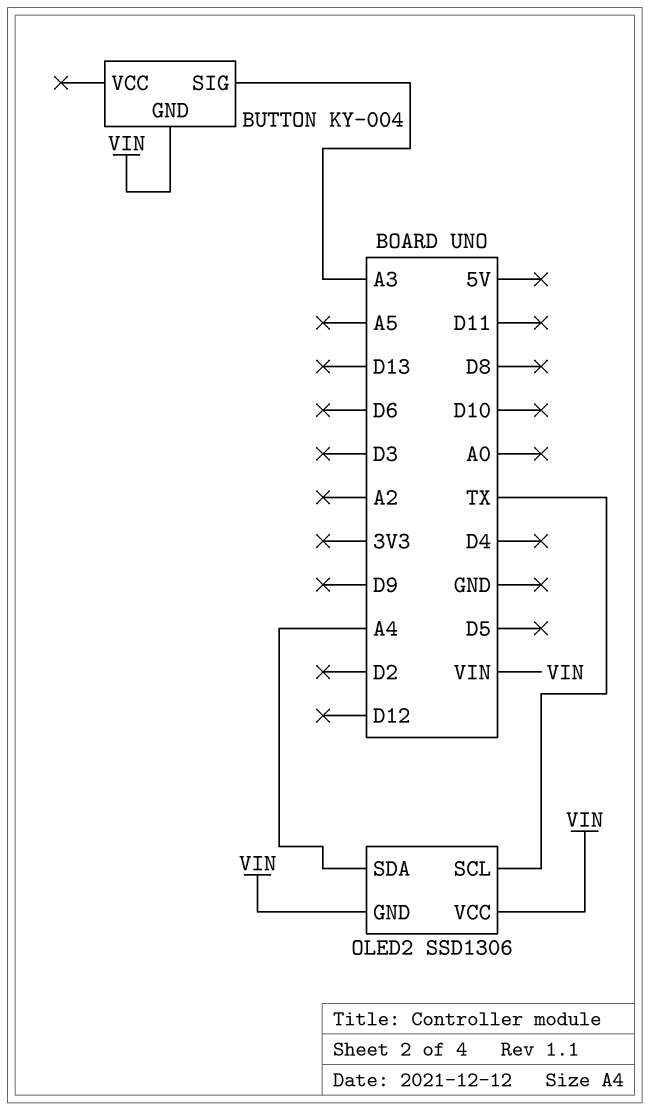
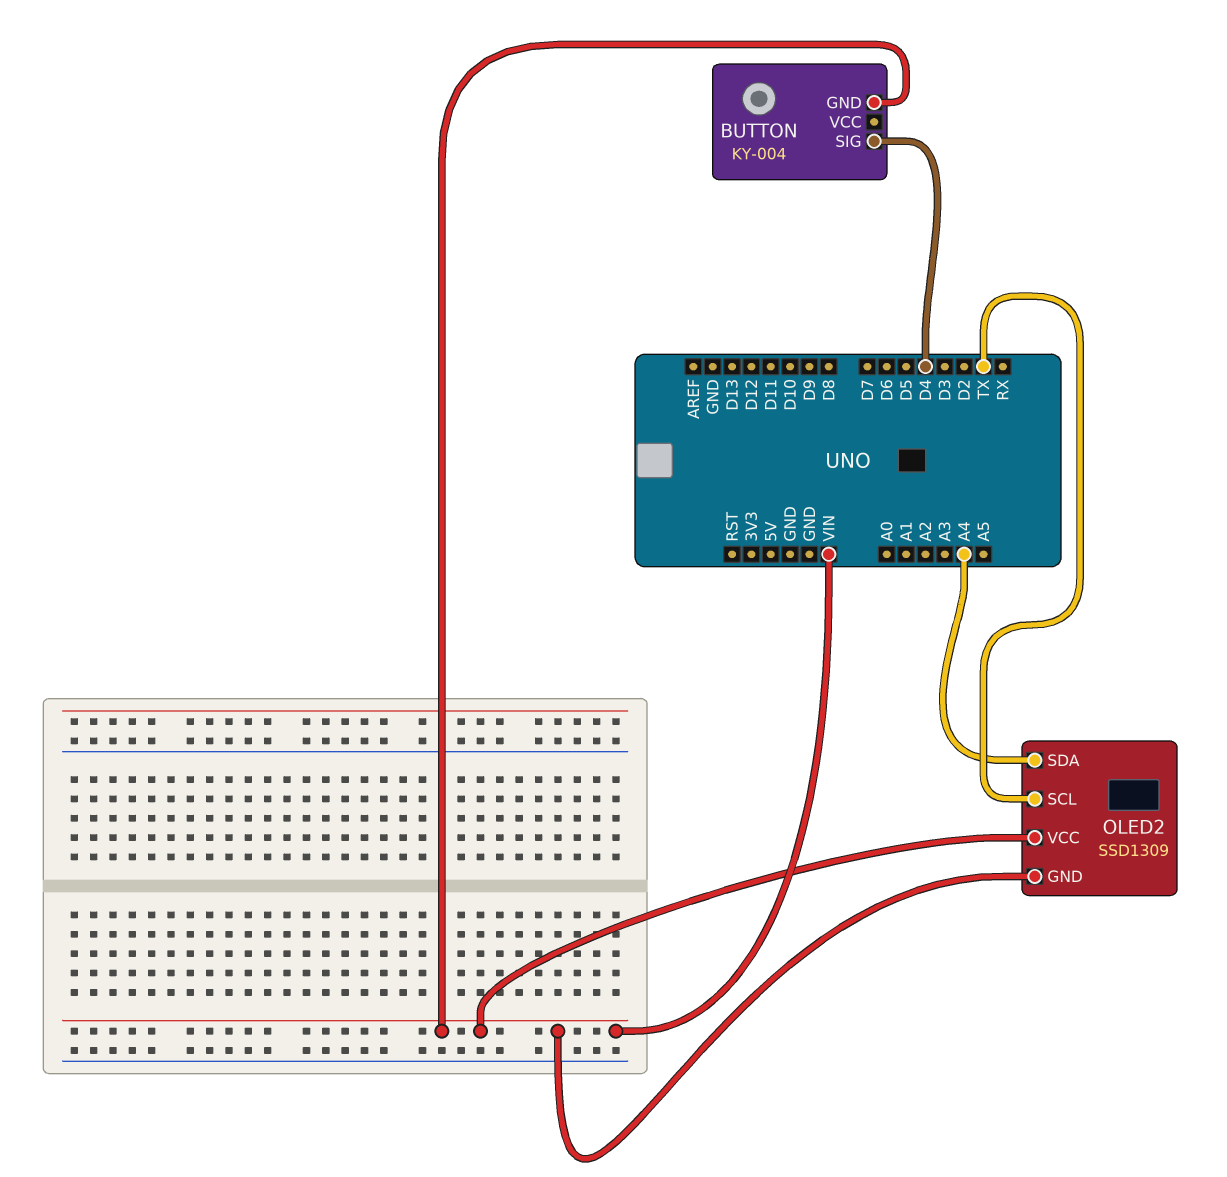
BUTTON pin SIG: A3 -> D4
OLED2: SSD1306 -> SSD1309

